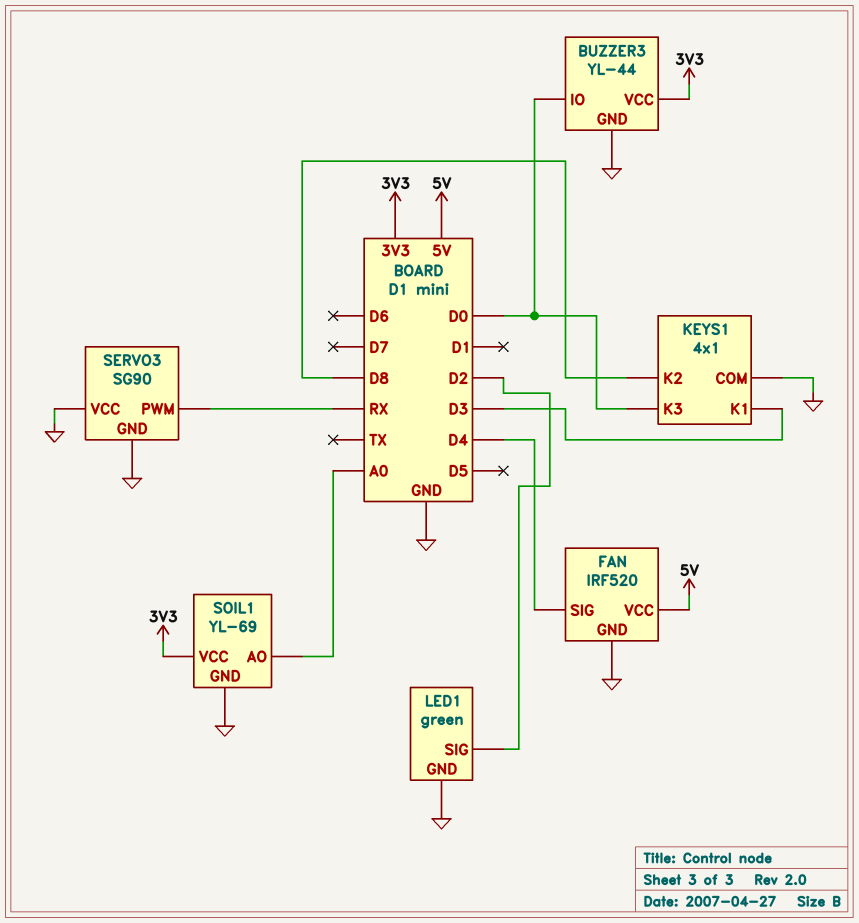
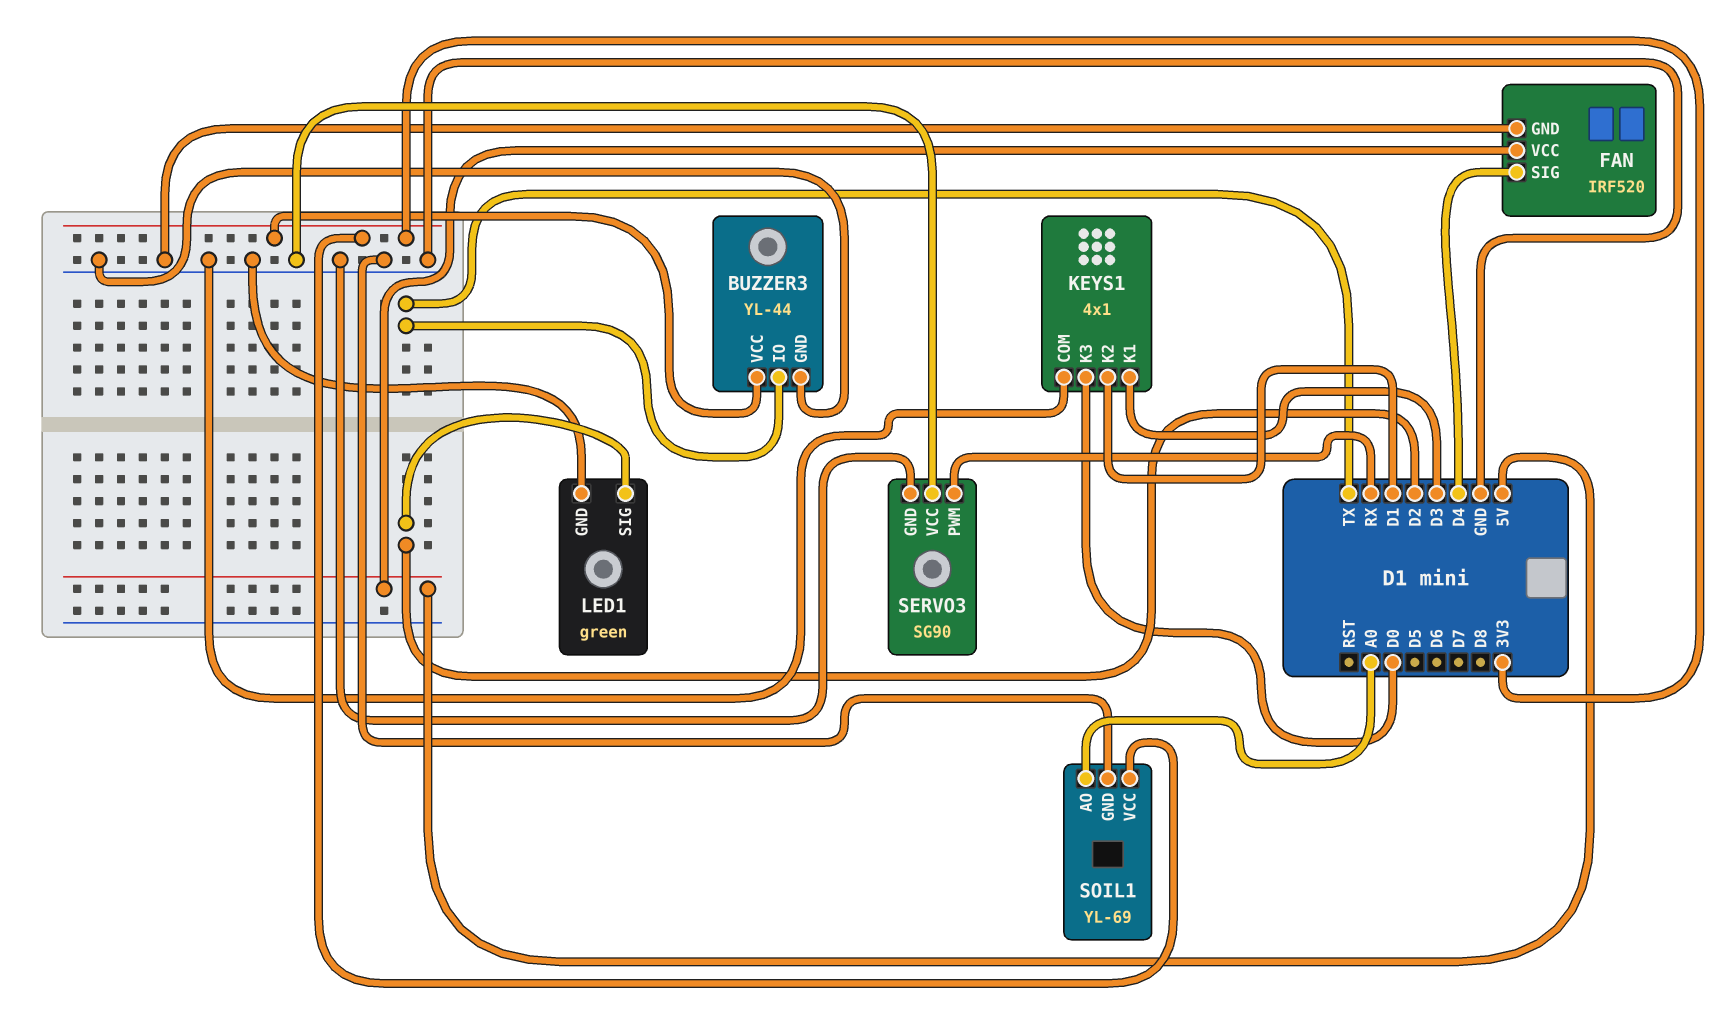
BUZZER3 pin IO: D0 -> TX
KEYS1 pin K2: D8 -> D1

